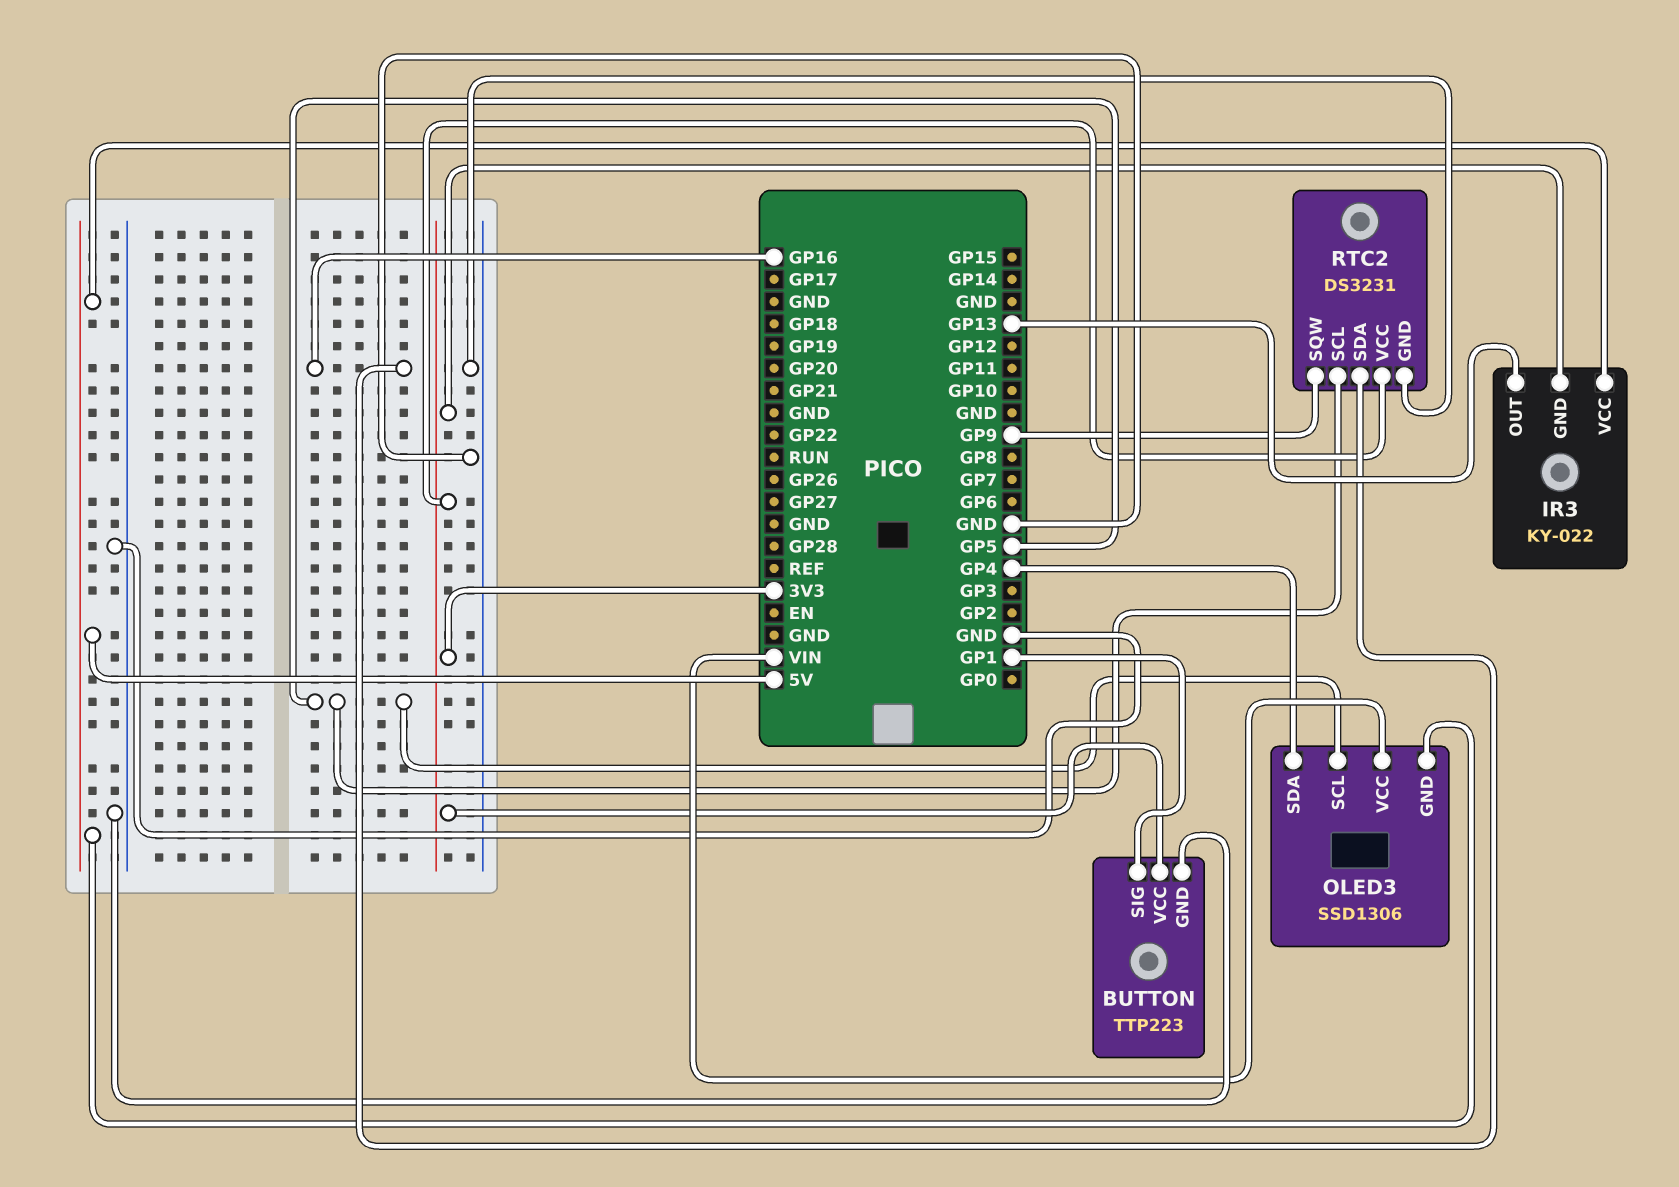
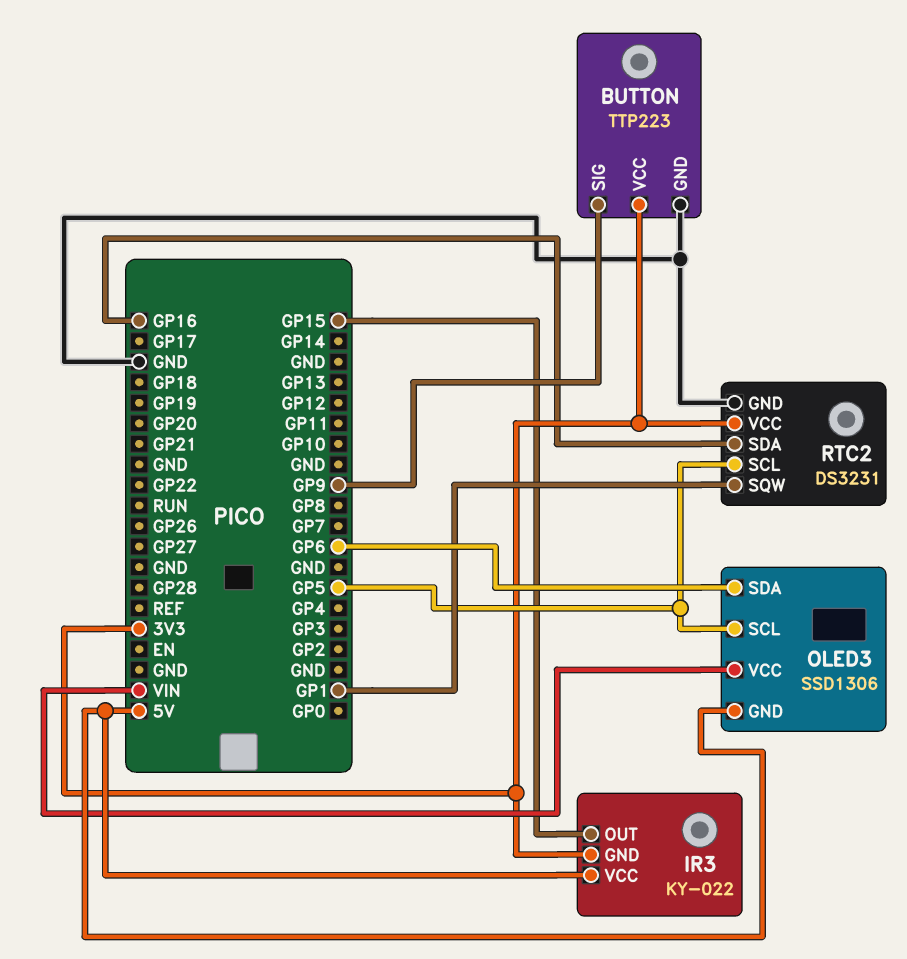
BUTTON pin SIG: GP1 -> GP9
IR3 pin OUT: GP13 -> GP15
OLED3 pin SDA: GP4 -> GP6
RTC2 pin SQW: GP9 -> GP1

